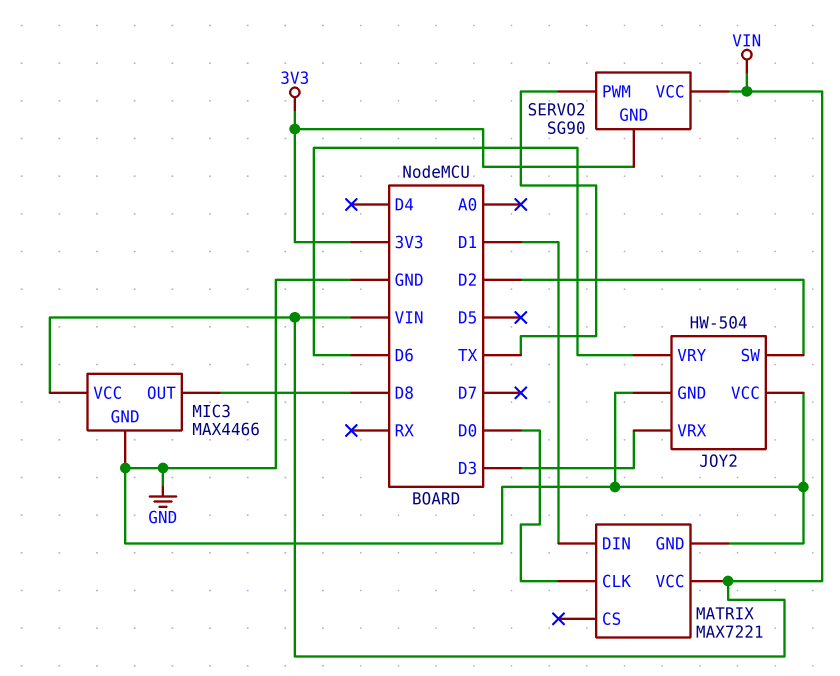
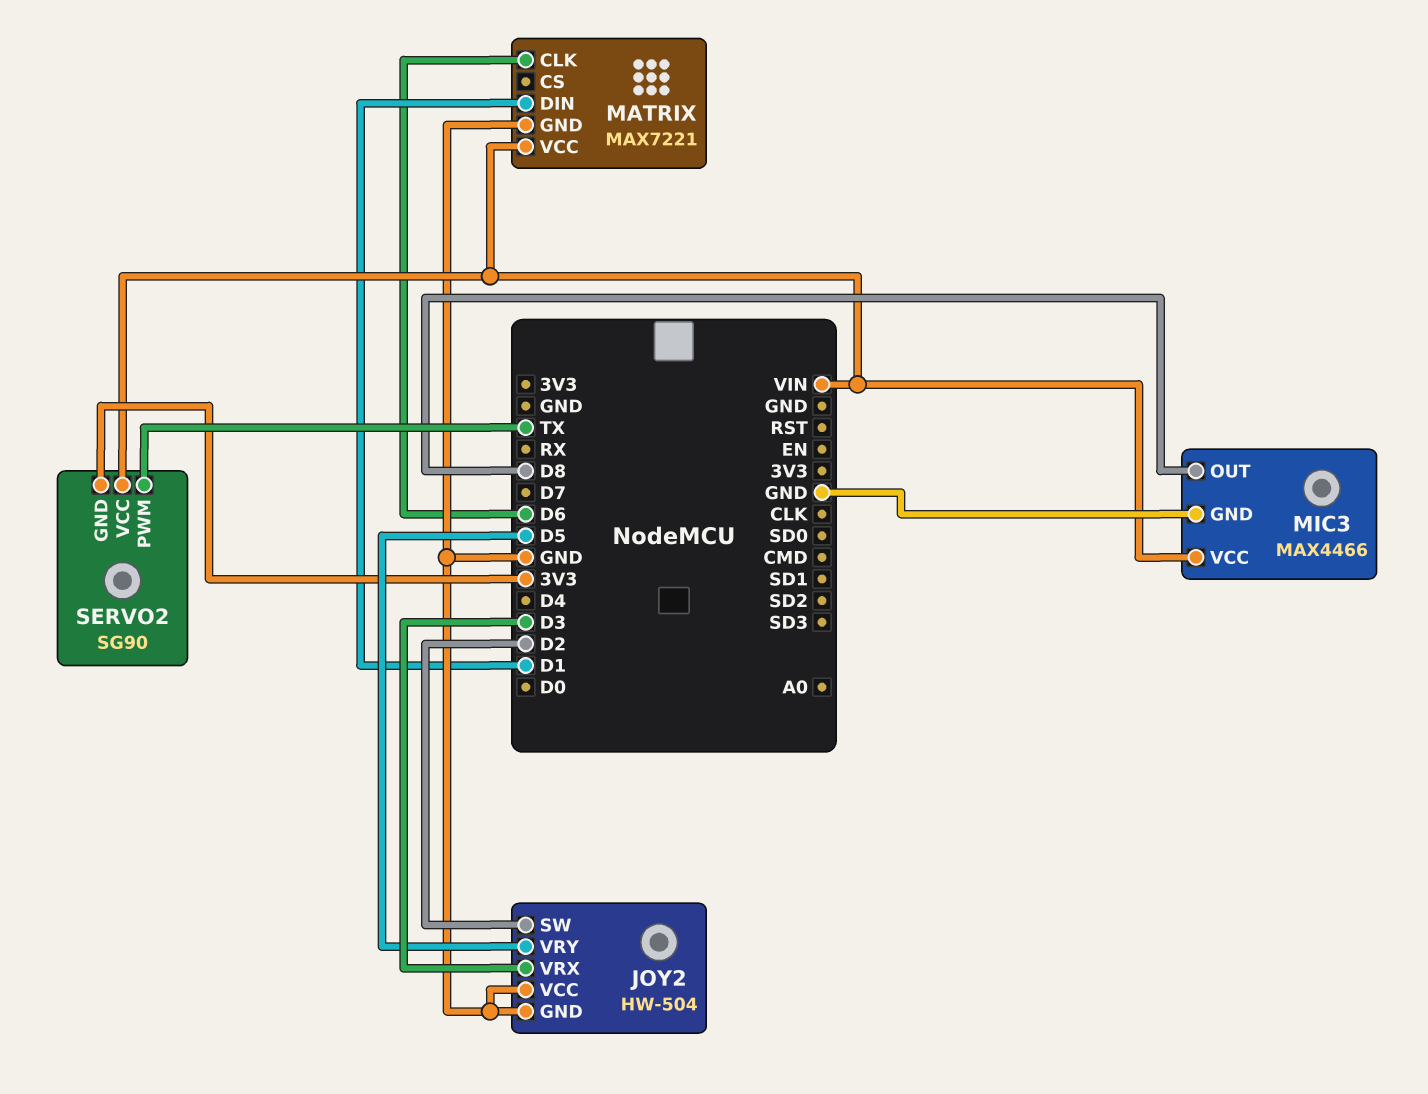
JOY2 pin VRY: D6 -> D5
MATRIX pin CLK: D0 -> D6

